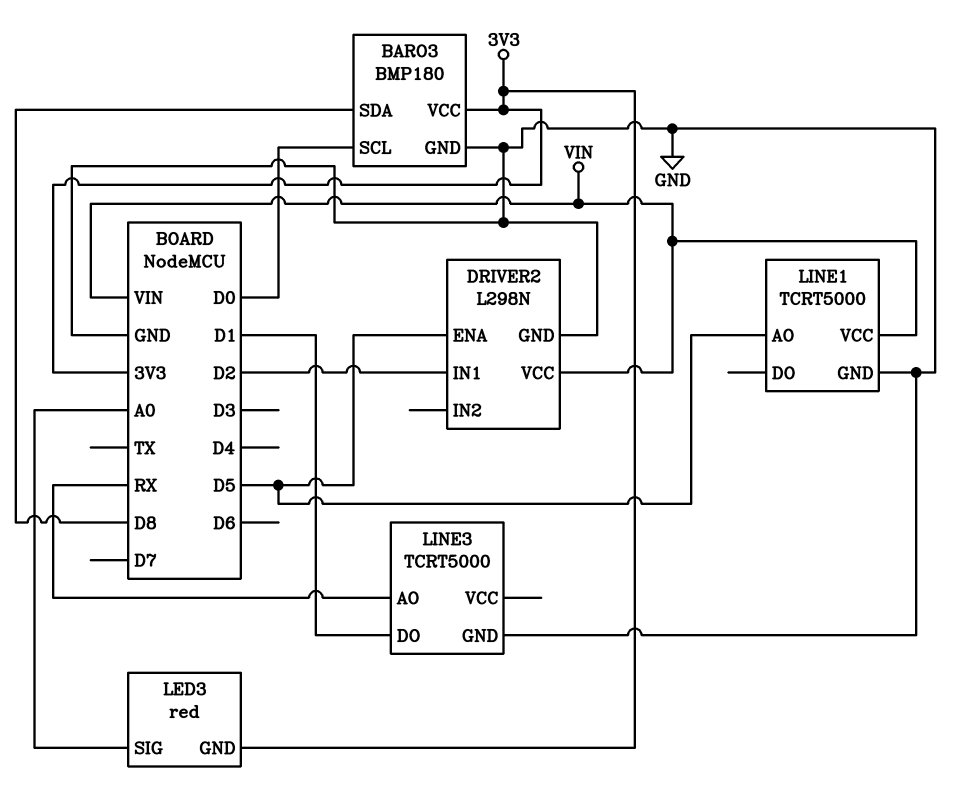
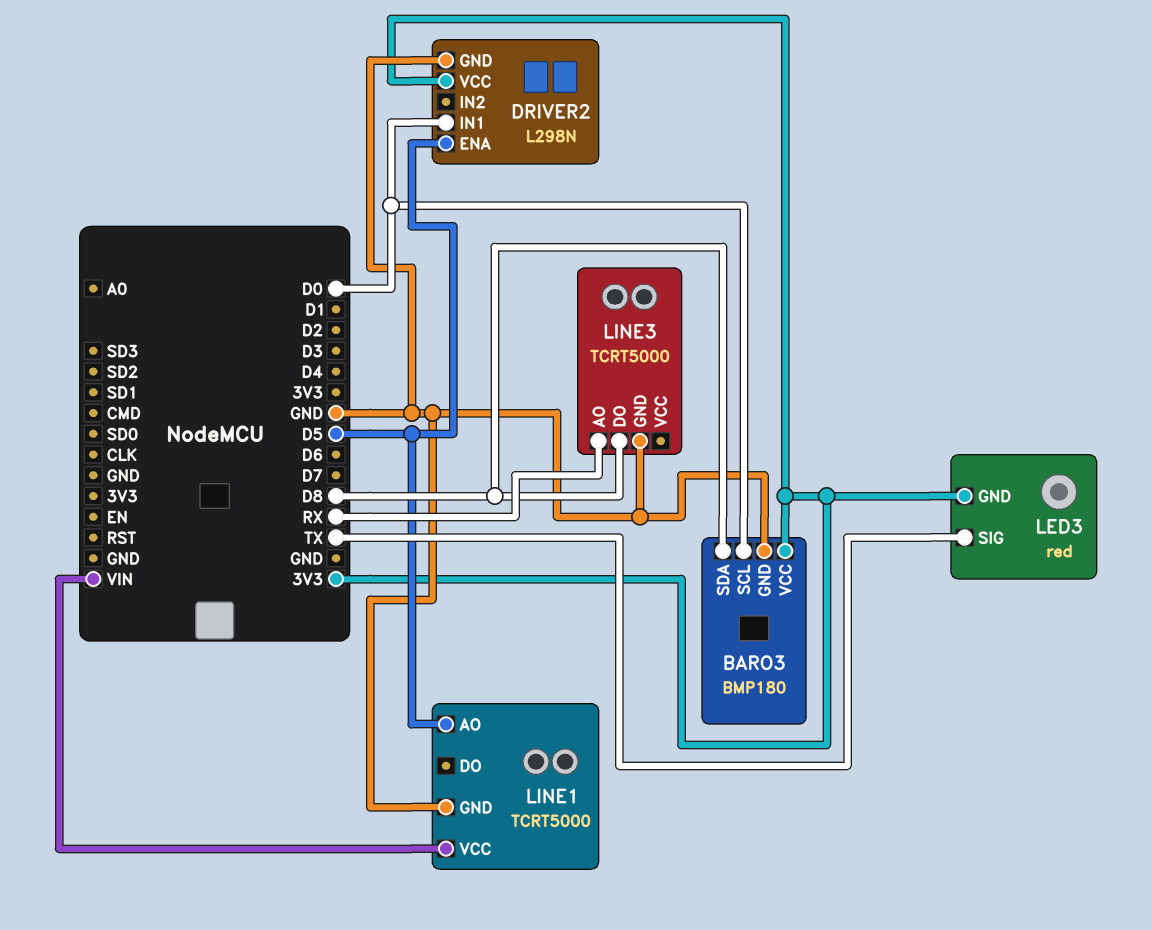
DRIVER2 pin IN1: D2 -> D0
DRIVER2 pin VCC: VIN -> 3V3
LED3 pin SIG: A0 -> TX
LINE3 pin DO: D1 -> D8

